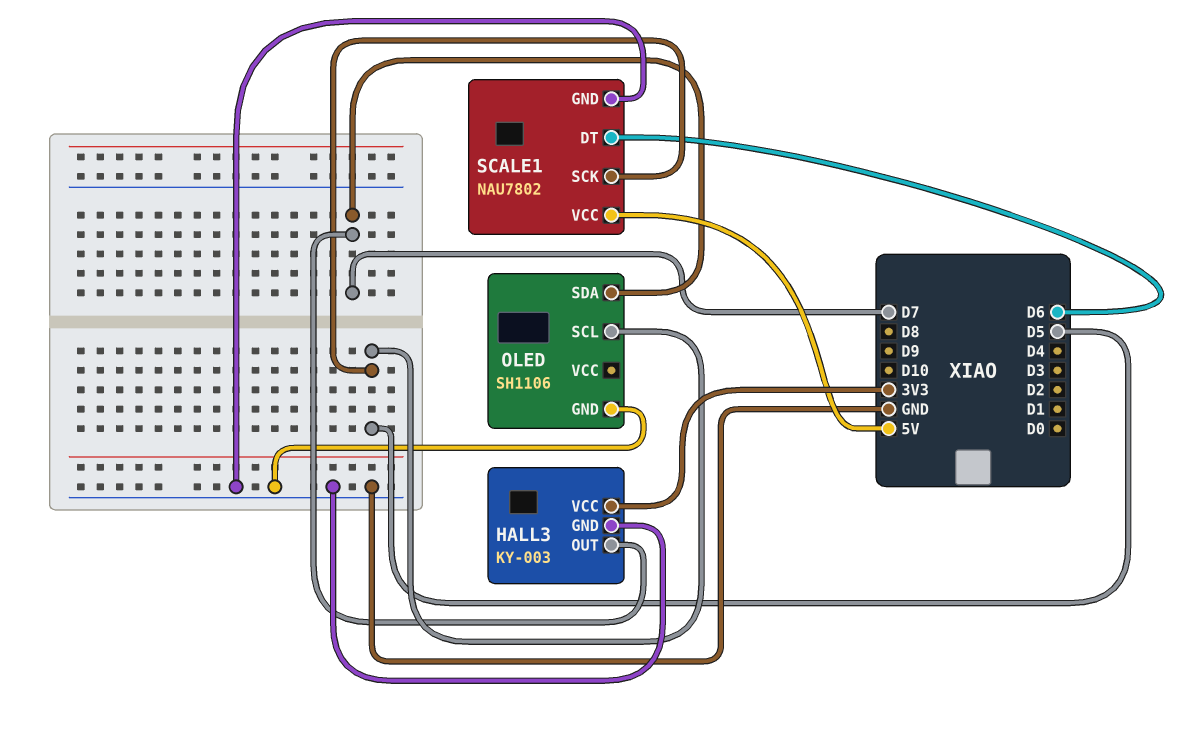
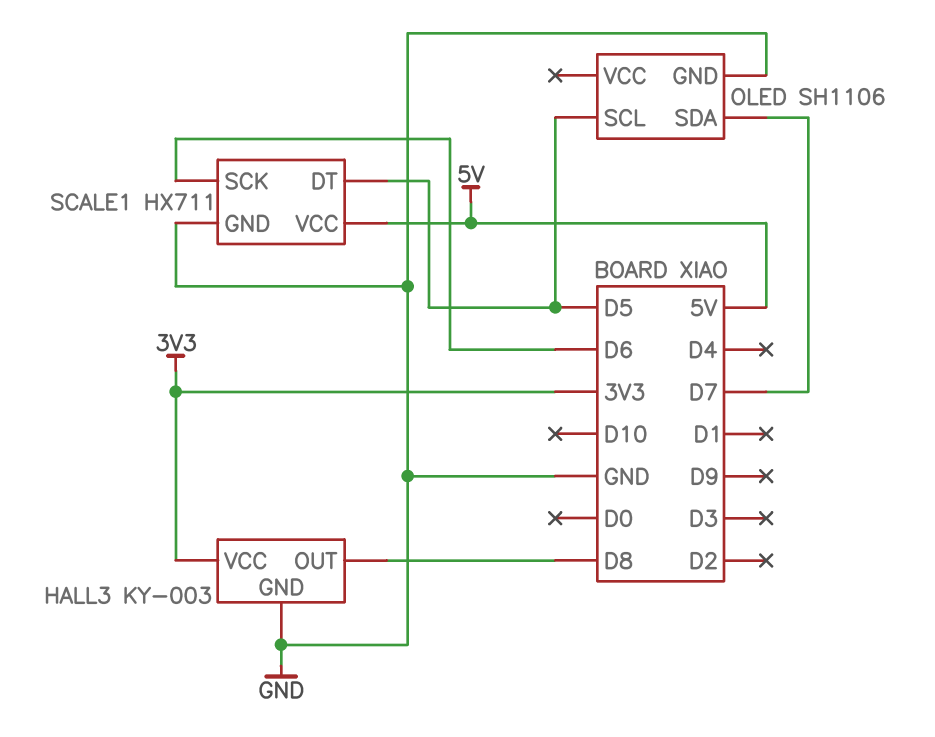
HALL3 pin OUT: D7 -> D8
SCALE1: NAU7802 -> HX711
SCALE1 pin DT: D6 -> D5
SCALE1 pin SCK: D5 -> D6

